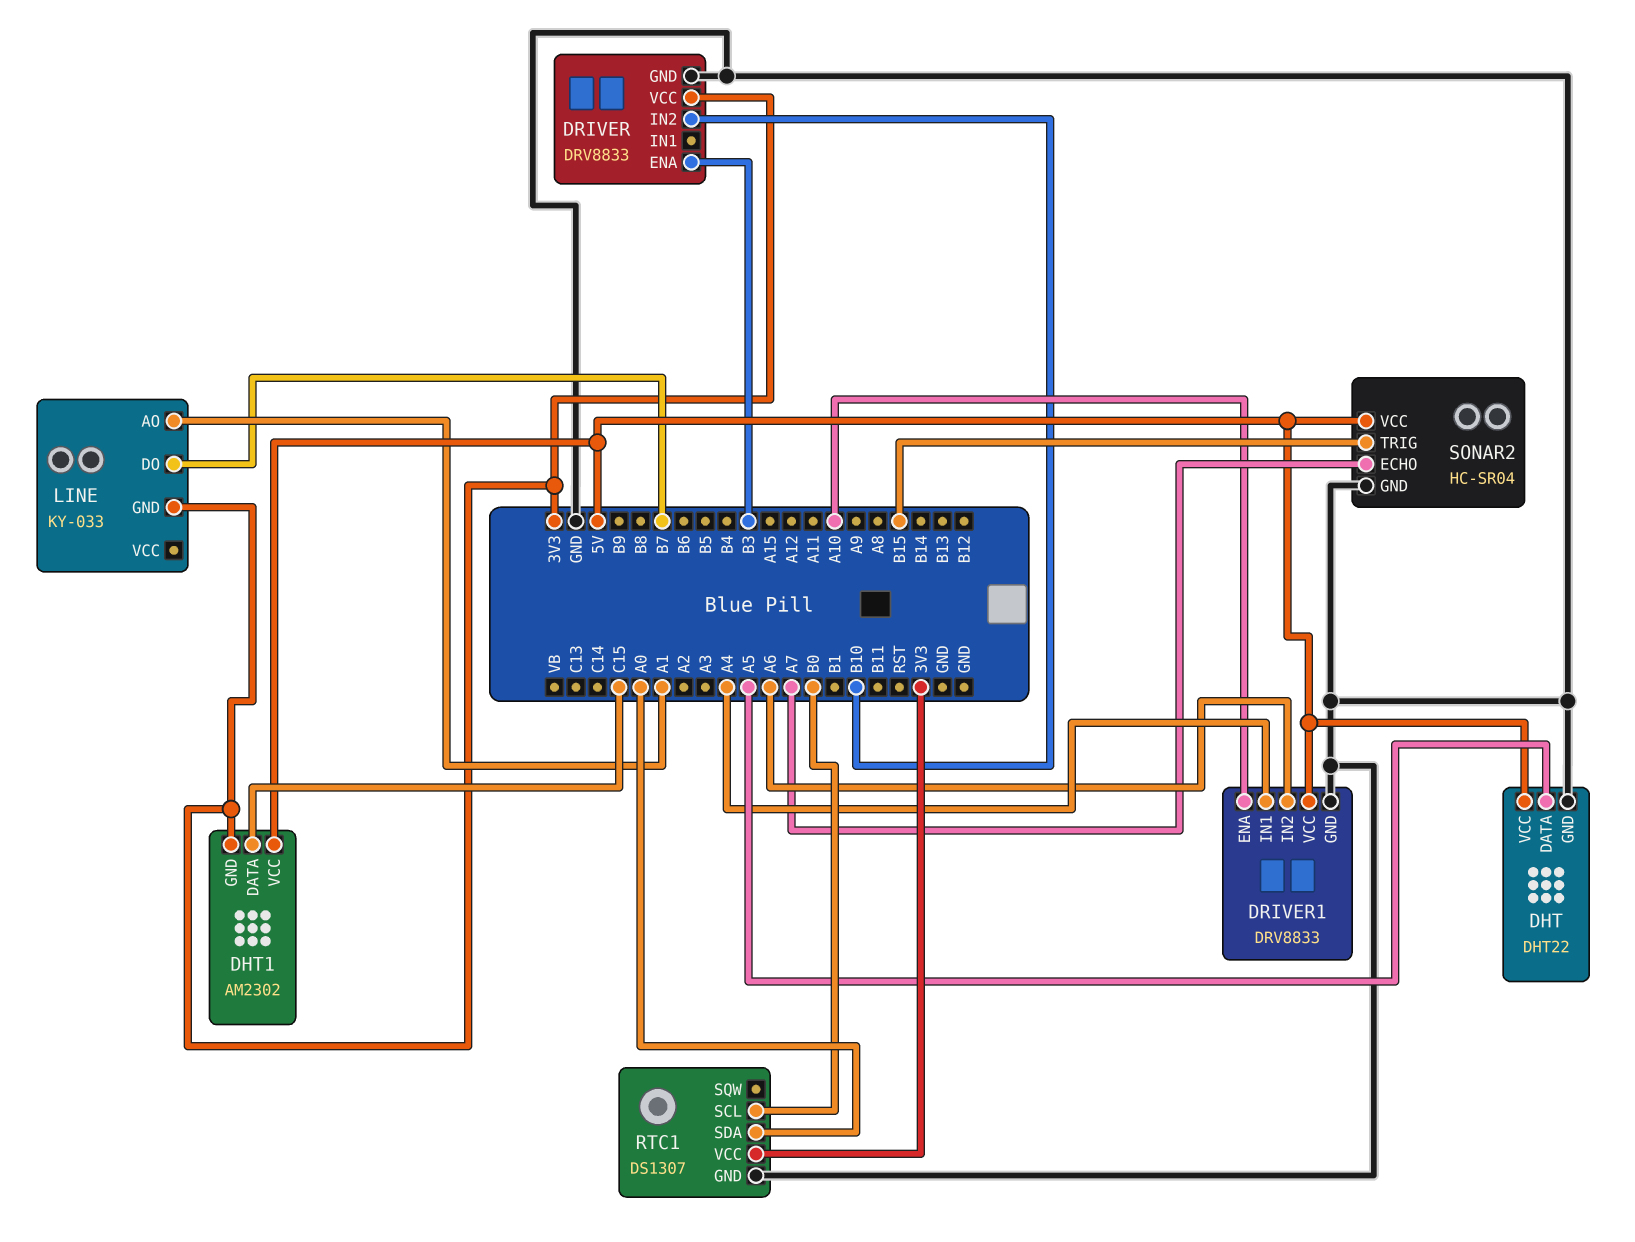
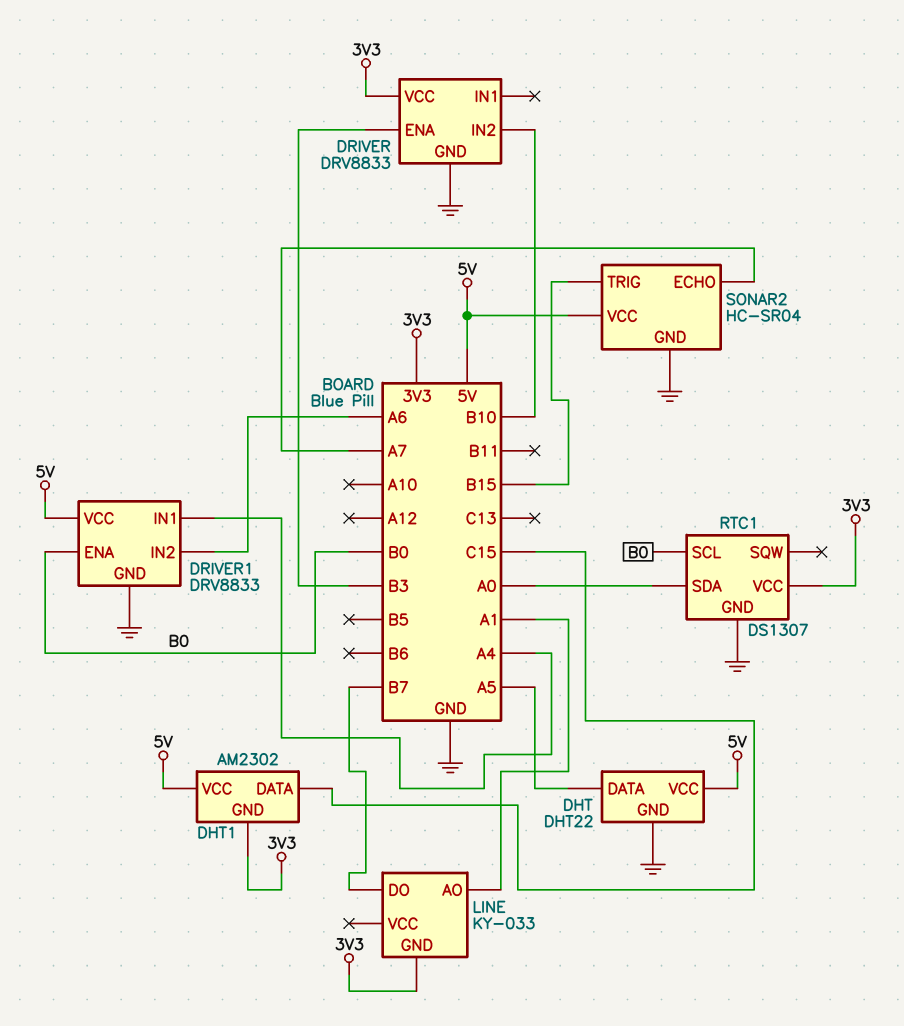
DRIVER1 pin ENA: A10 -> B0

